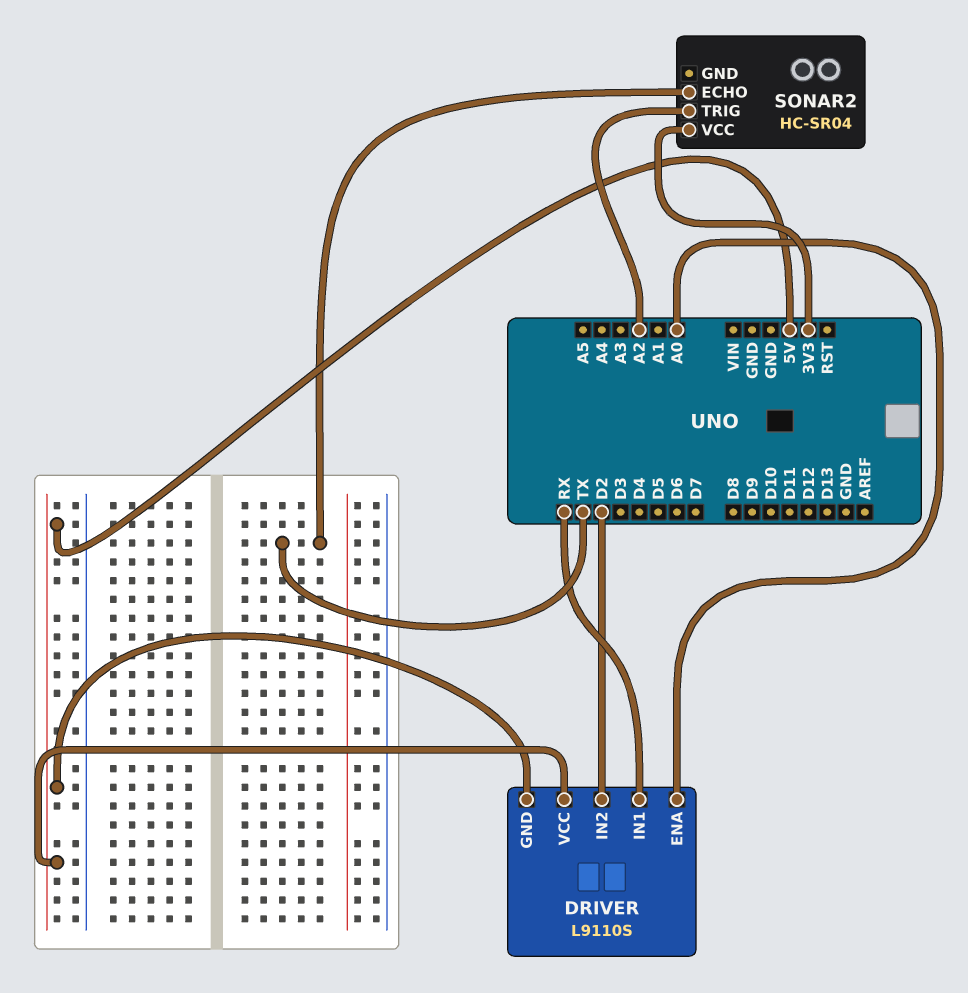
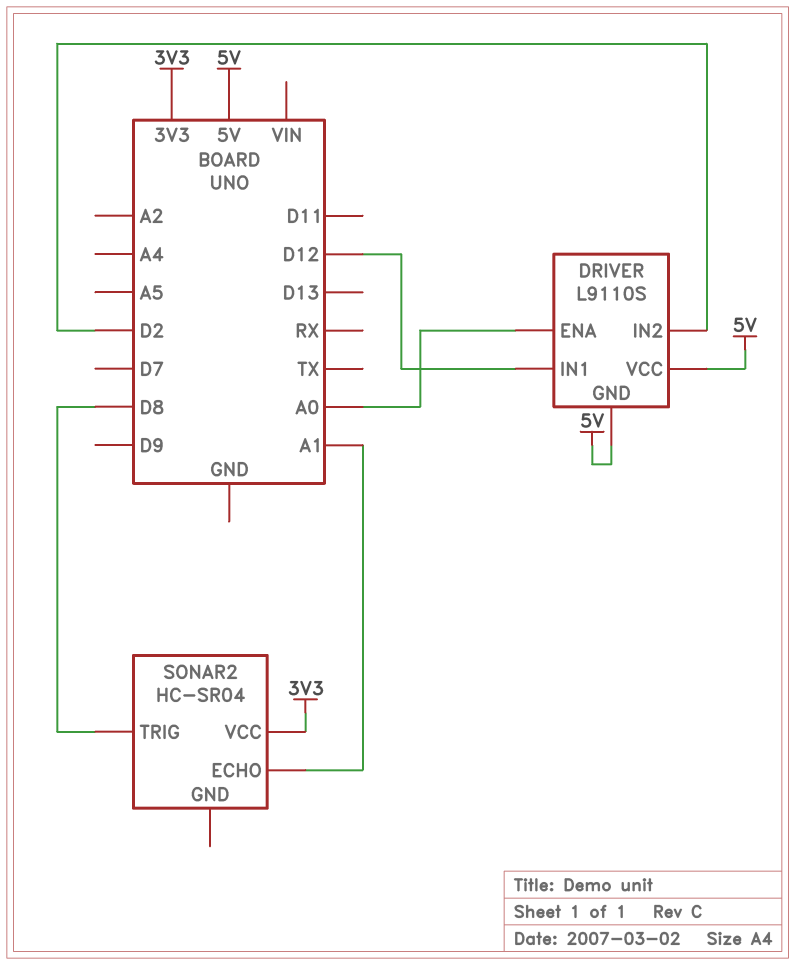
DRIVER pin IN1: RX -> D12
SONAR2 pin ECHO: TX -> A1
SONAR2 pin TRIG: A2 -> D8

